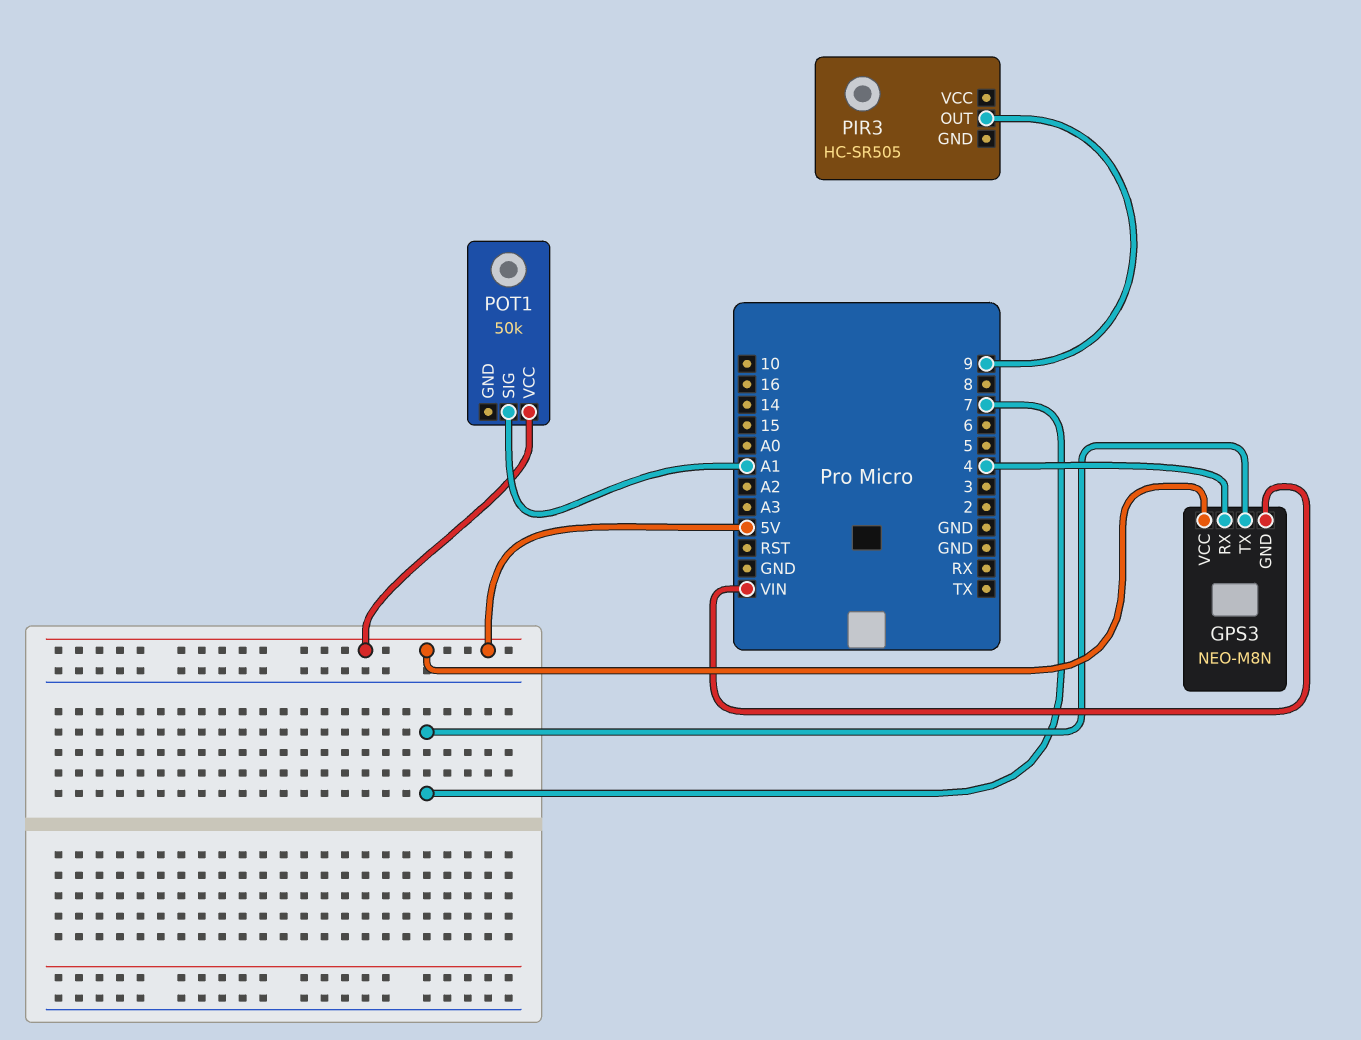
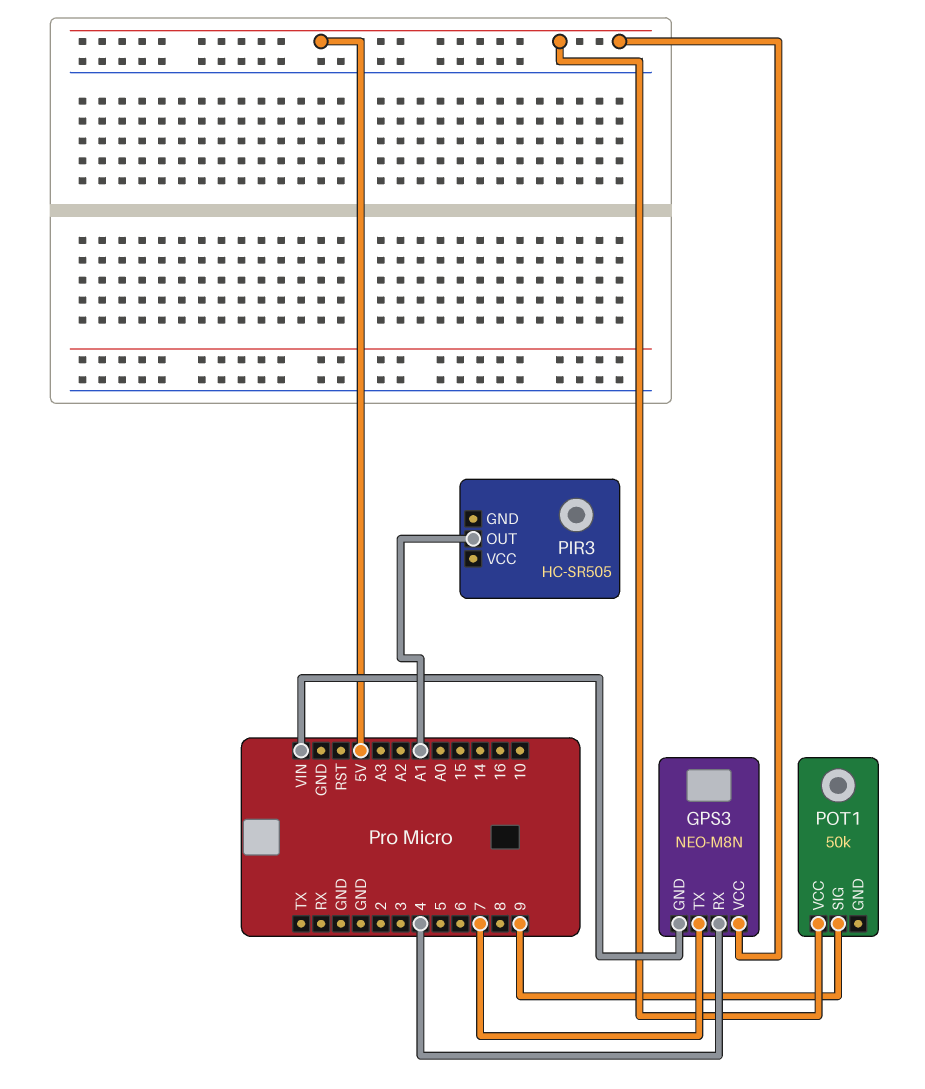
PIR3 pin OUT: 9 -> A1
POT1 pin SIG: A1 -> 9

